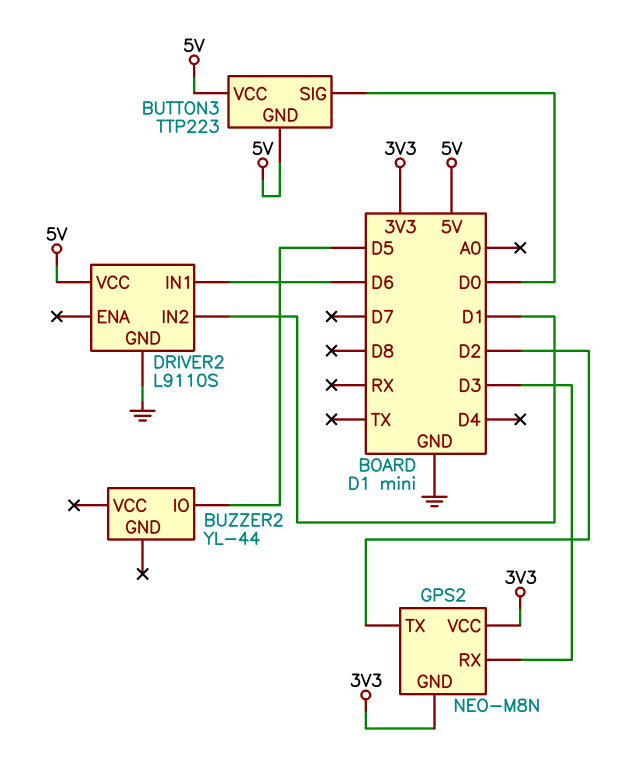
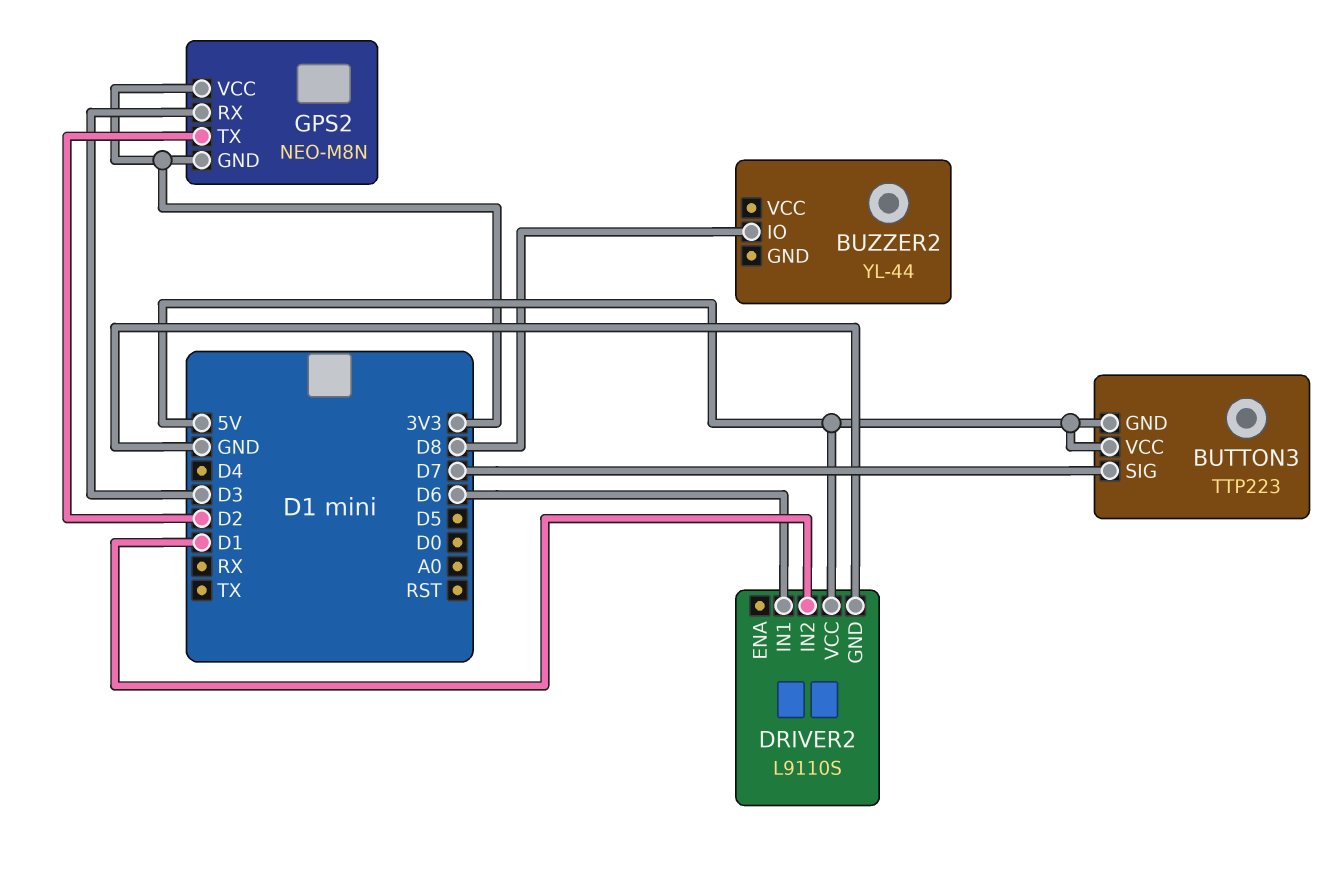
BUTTON3 pin SIG: D0 -> D7
BUZZER2 pin IO: D5 -> D8

